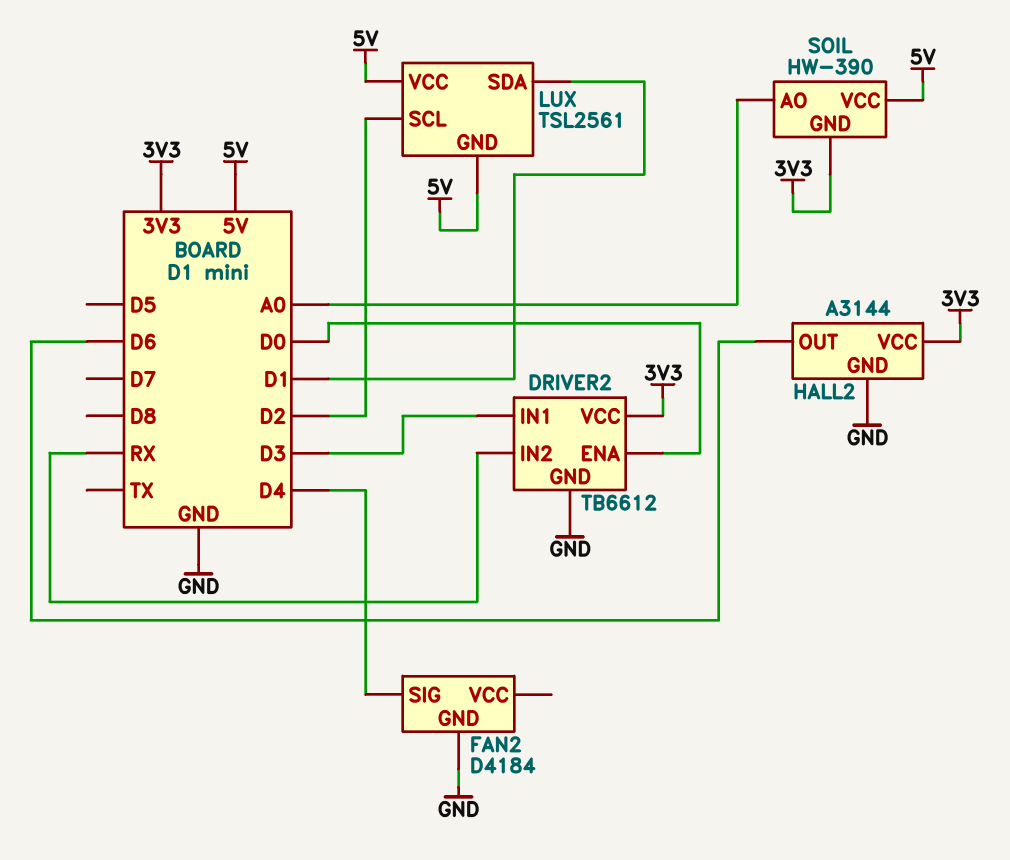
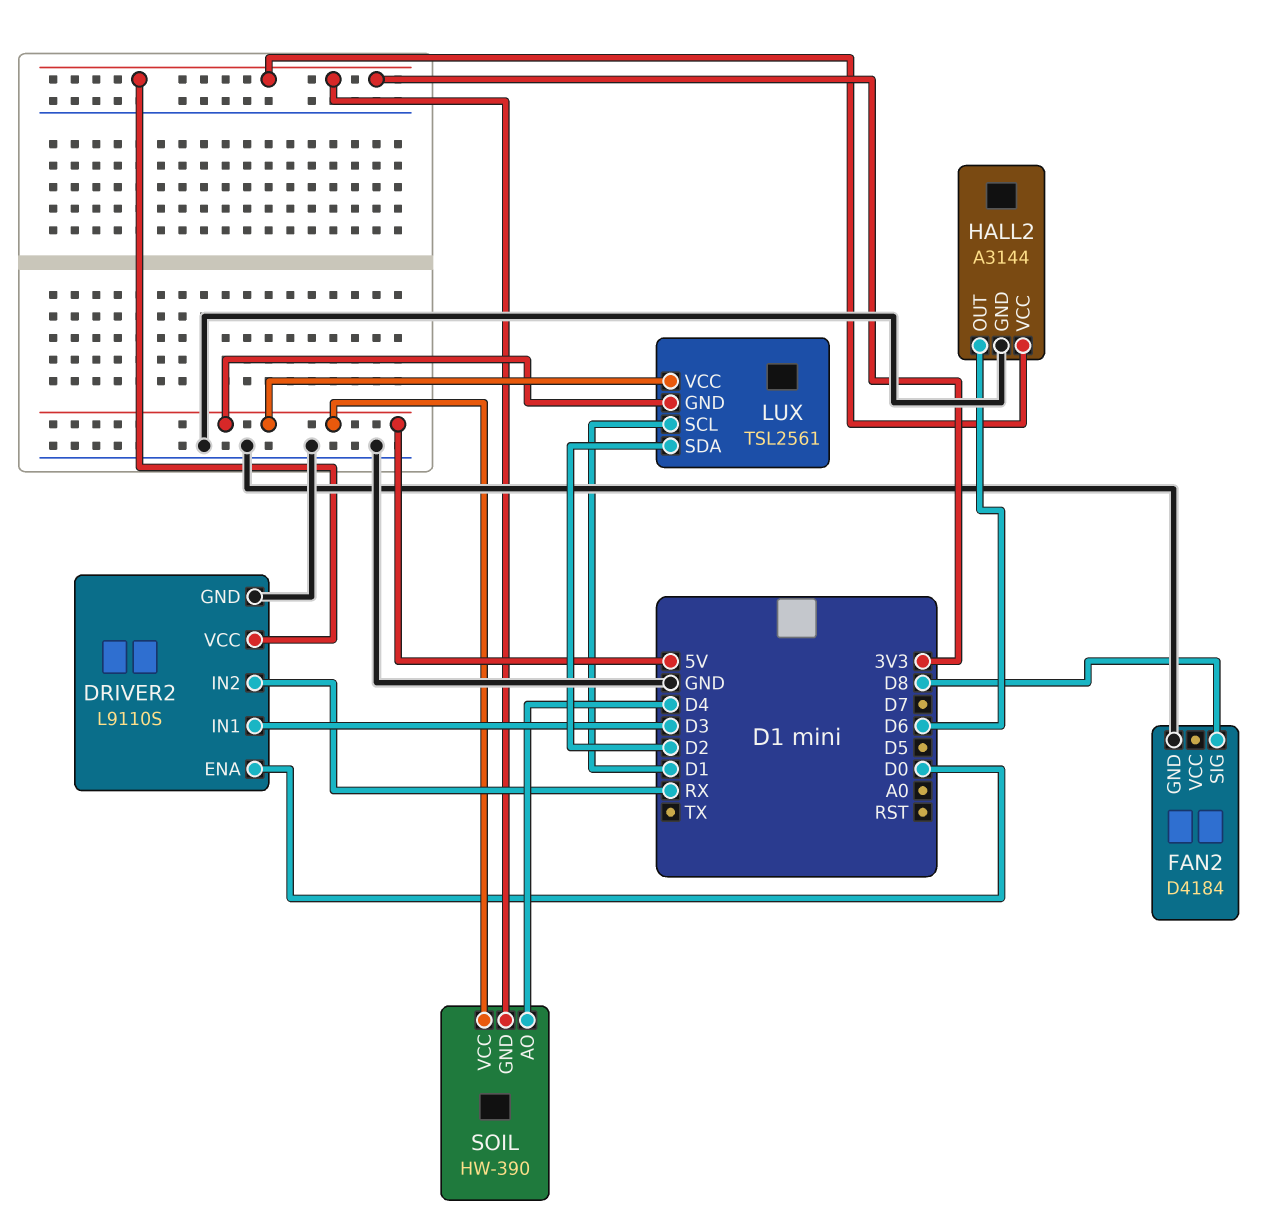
DRIVER2: TB6612 -> L9110S
FAN2 pin SIG: D4 -> D8
LUX pin SCL: D2 -> D1
LUX pin SDA: D1 -> D2
SOIL pin AO: A0 -> D4

